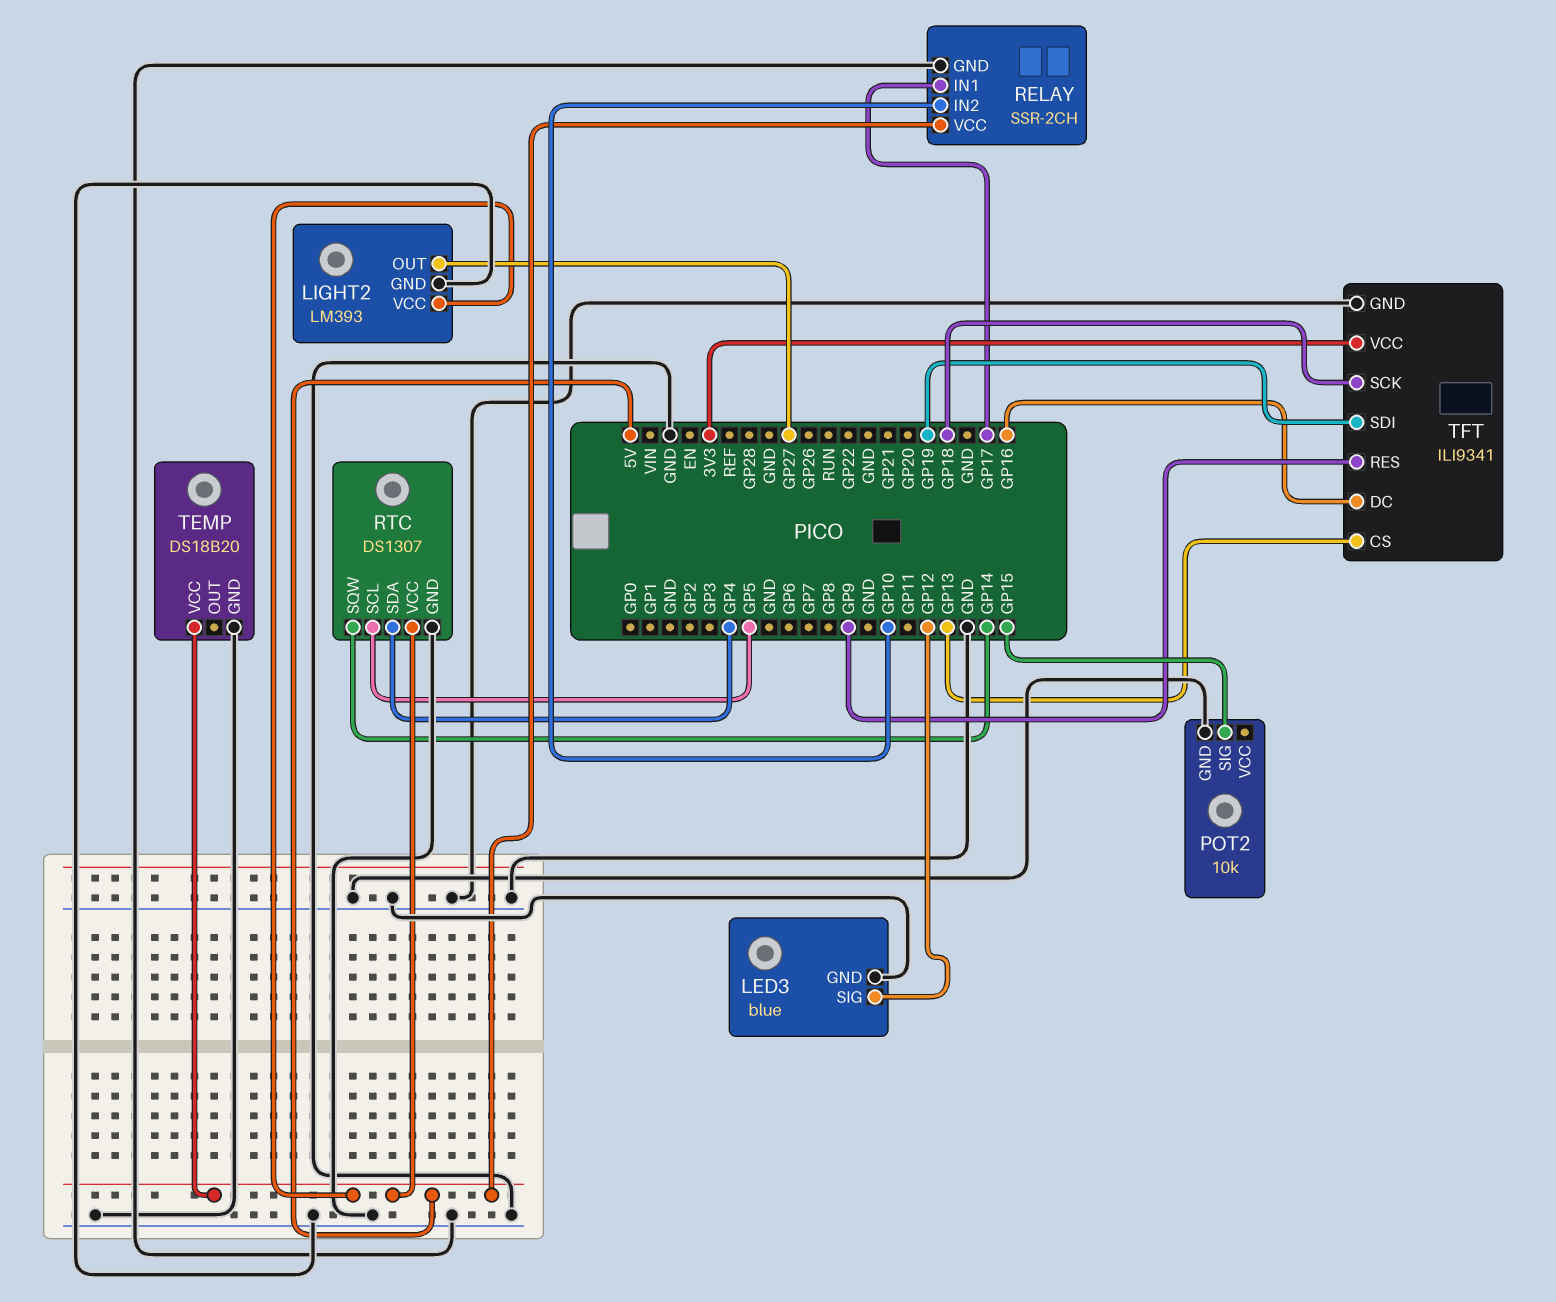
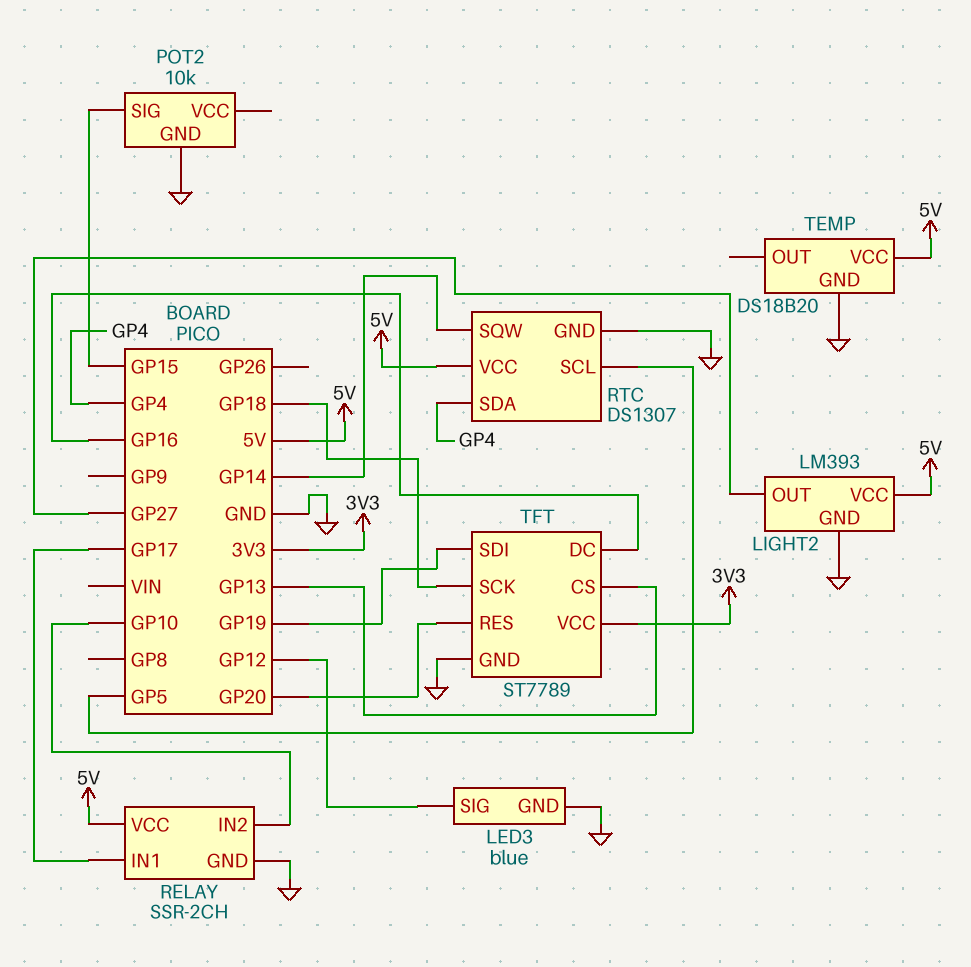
TFT: ILI9341 -> ST7789
TFT pin RES: GP9 -> GP20

